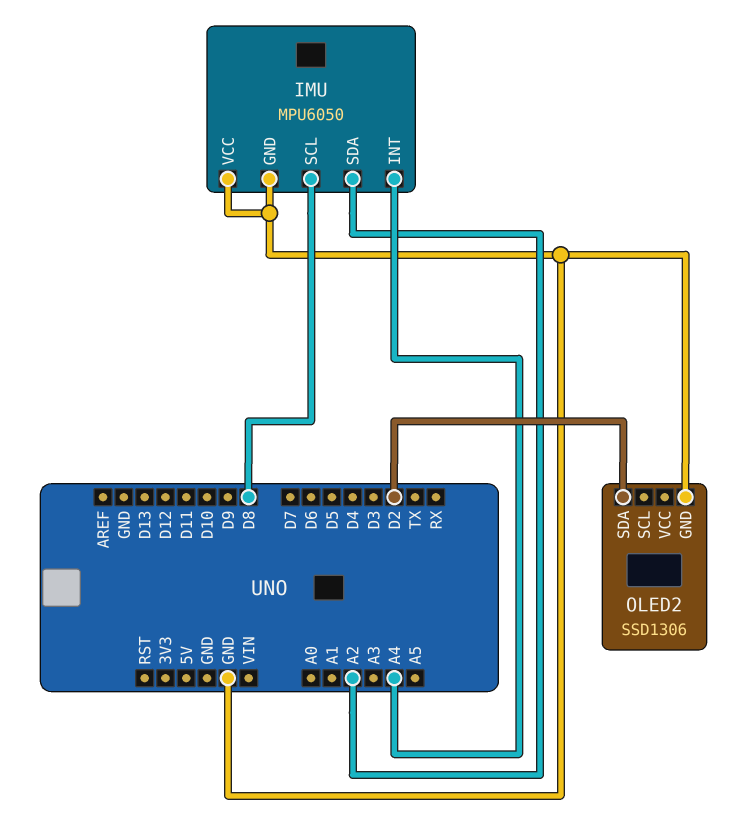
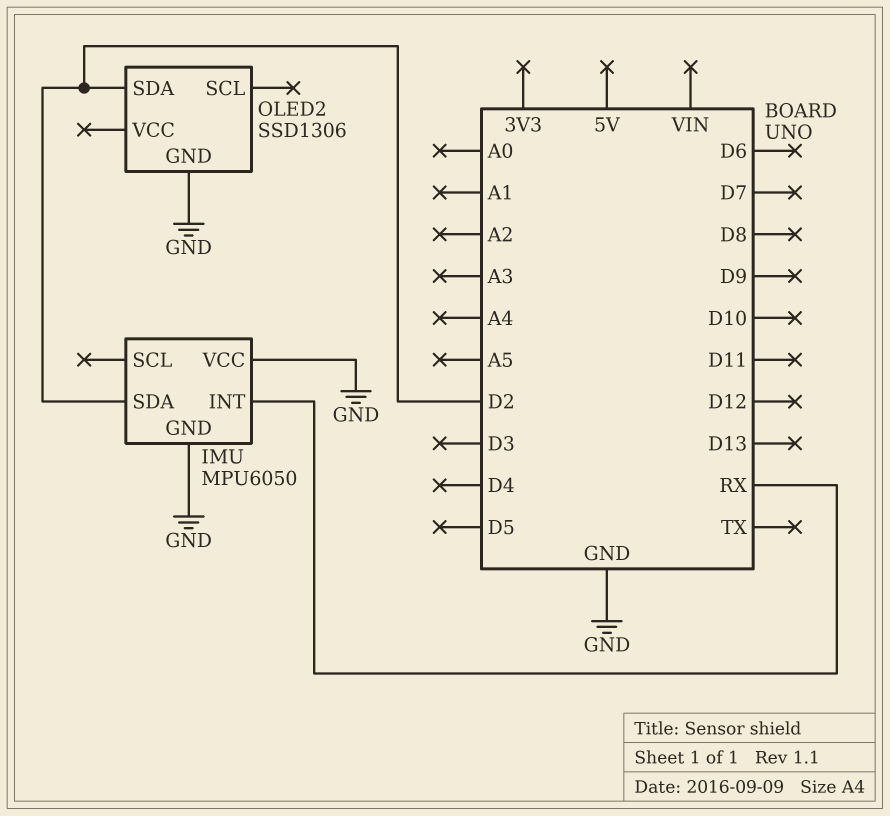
IMU pin INT: A4 -> RX
IMU pin SCL: D8 -> none
IMU pin SDA: A2 -> D2

